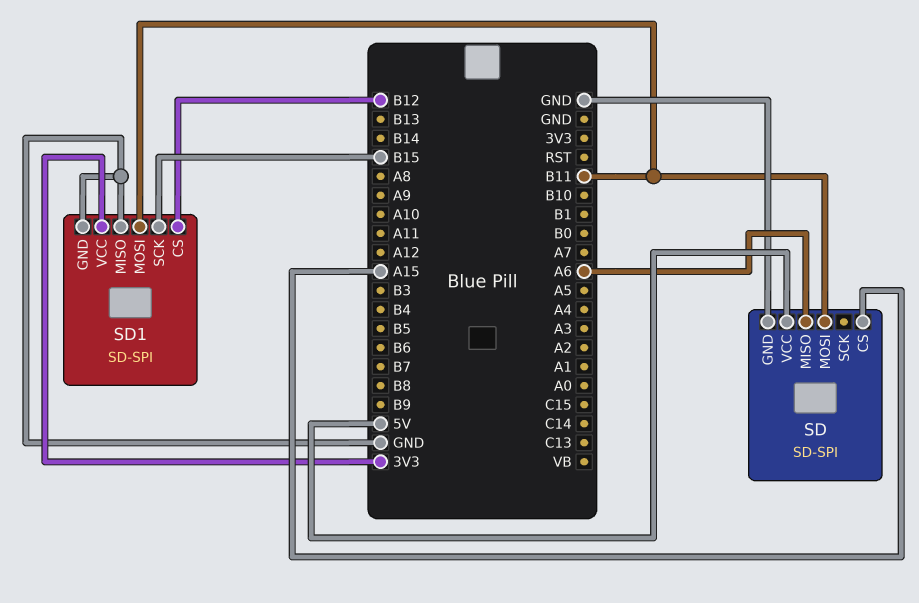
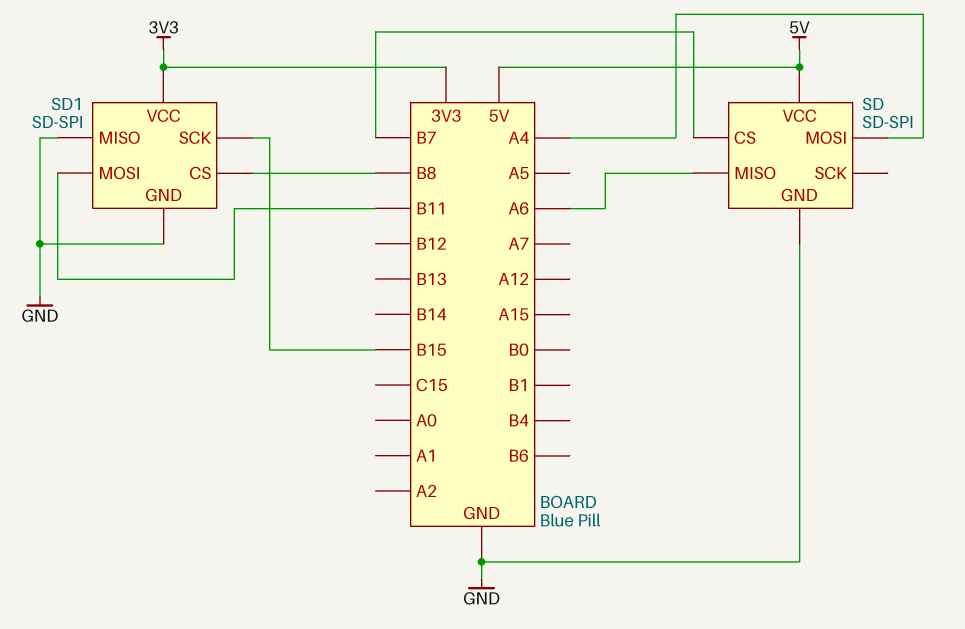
SD pin CS: A15 -> B7
SD pin MOSI: B11 -> A4
SD1 pin CS: B12 -> B8

